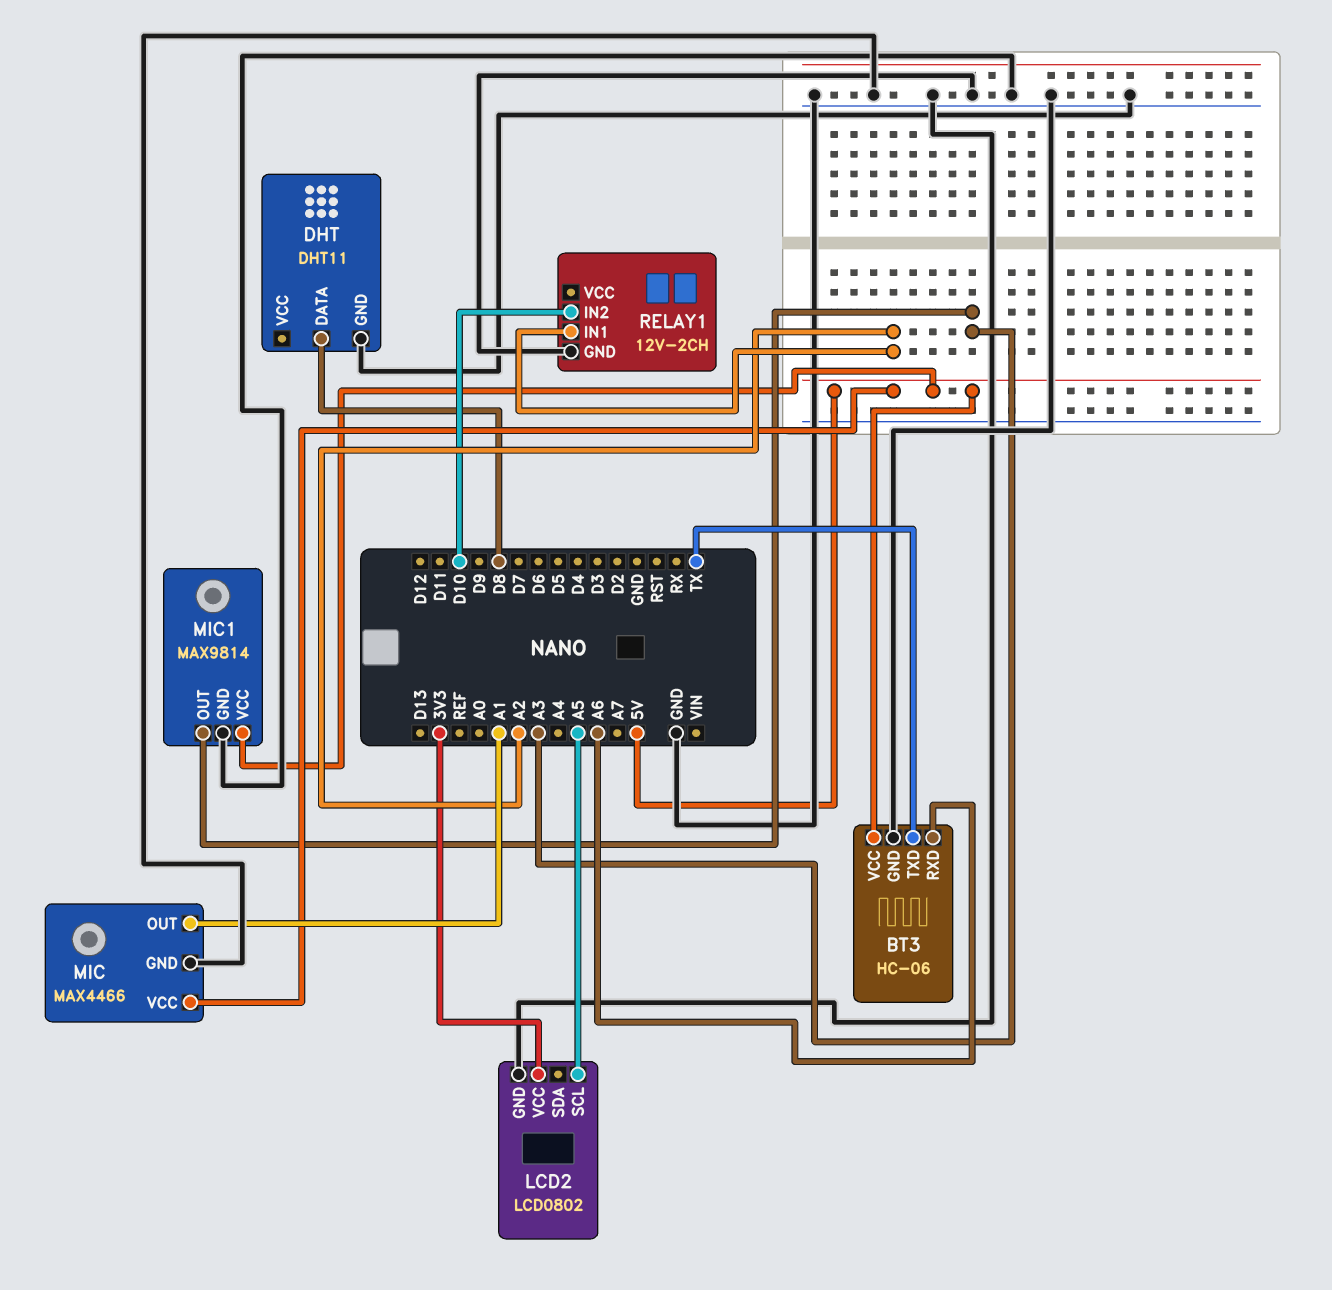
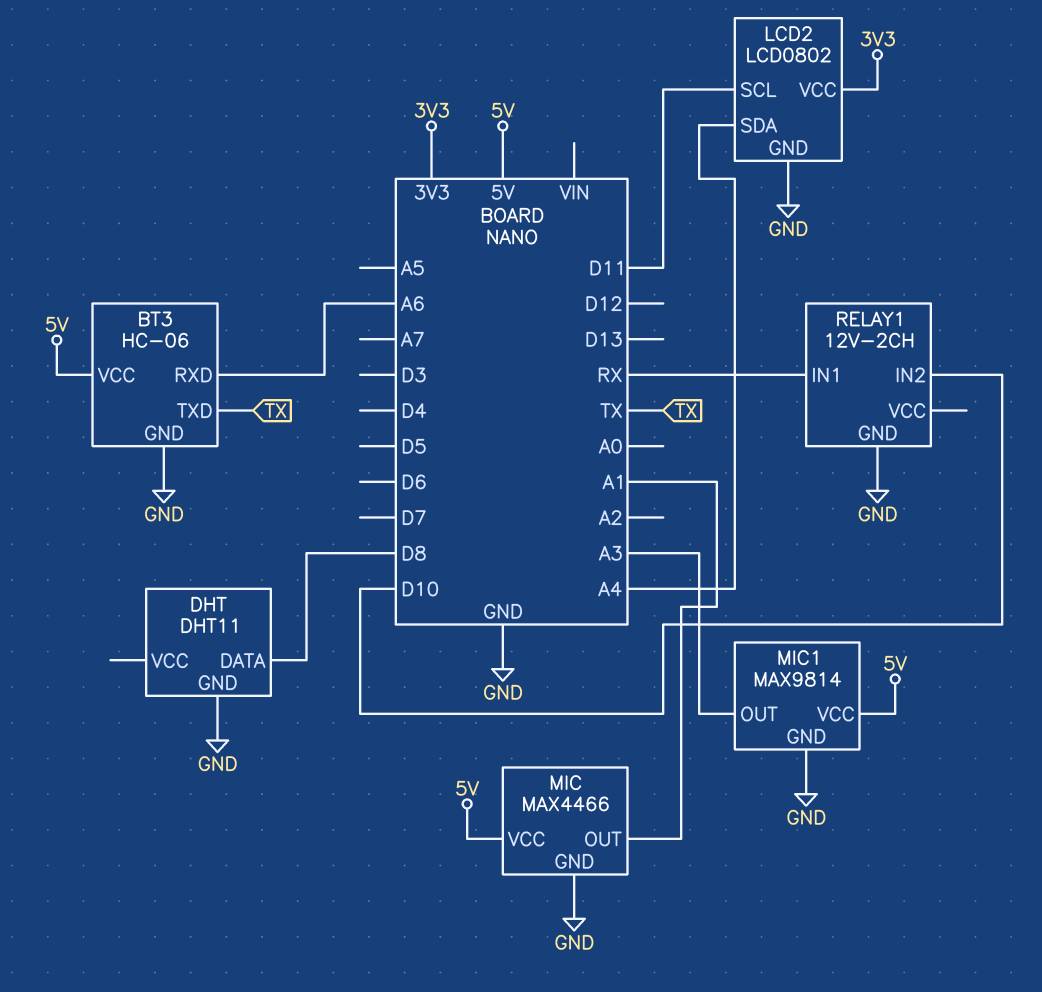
LCD2 pin SCL: A5 -> D11
LCD2 pin SDA: none -> A4
RELAY1 pin IN1: A2 -> RX

